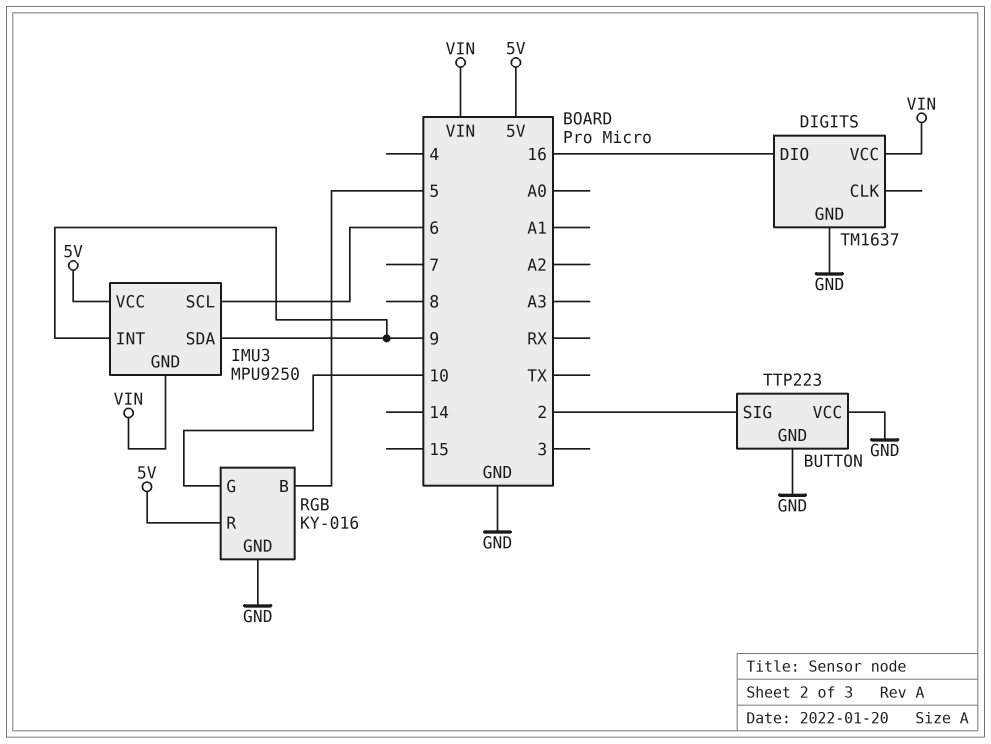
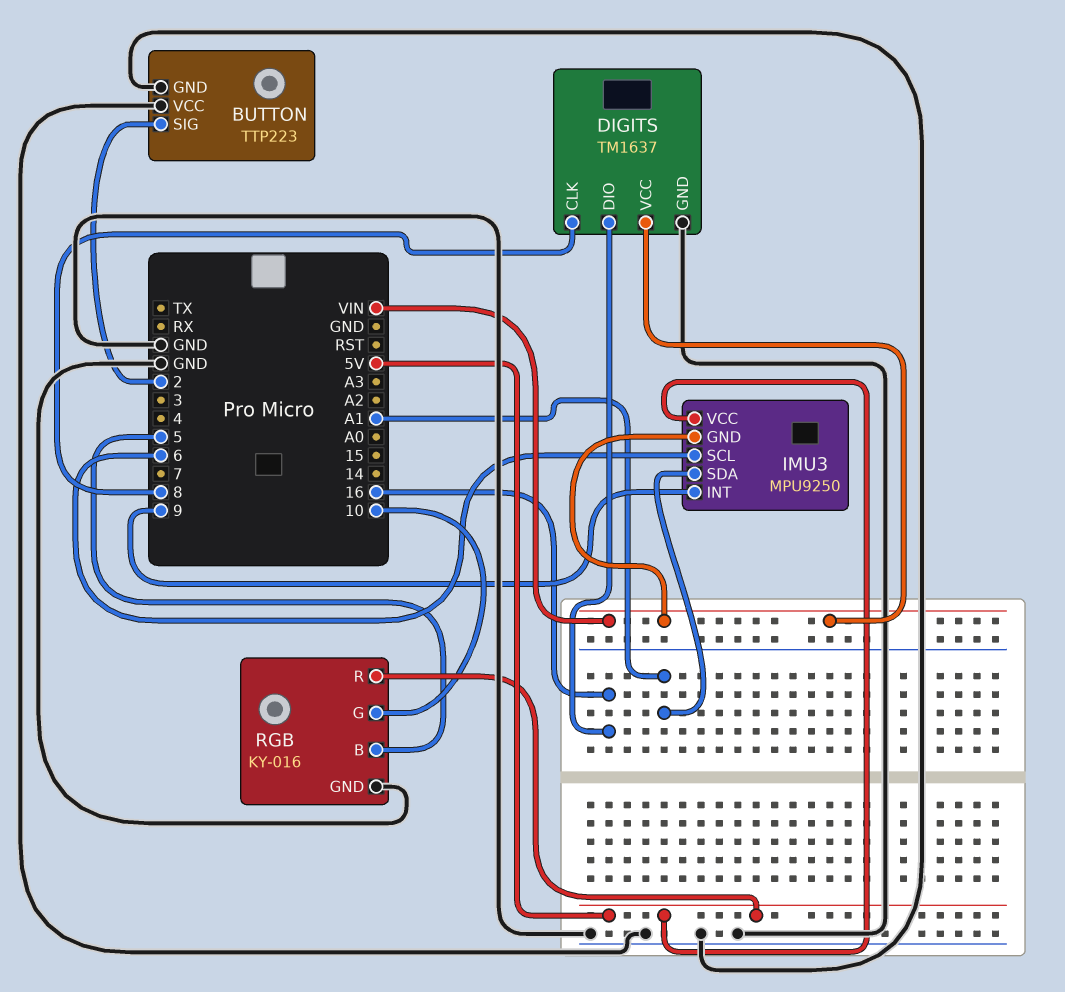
DIGITS pin CLK: none -> 8
IMU3 pin SDA: 9 -> A1

